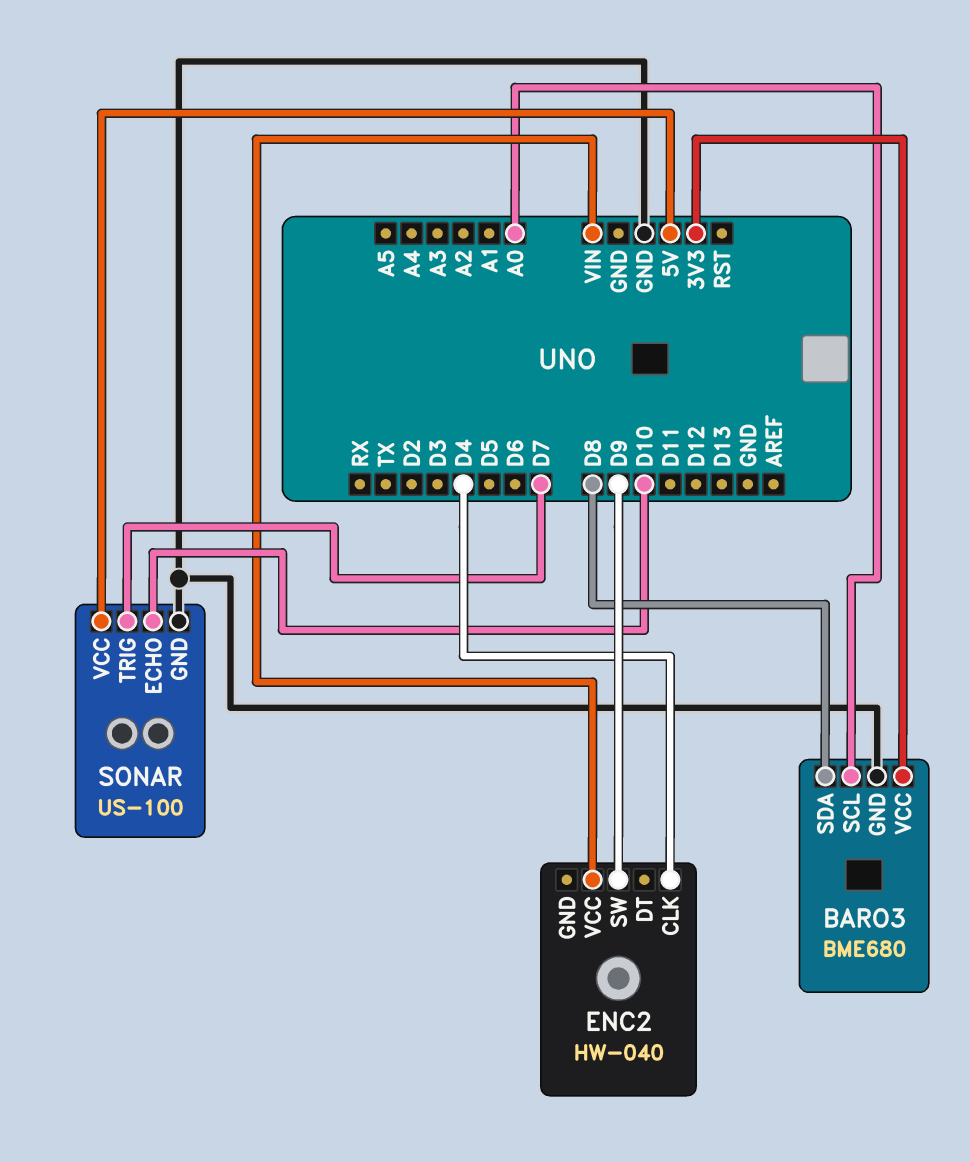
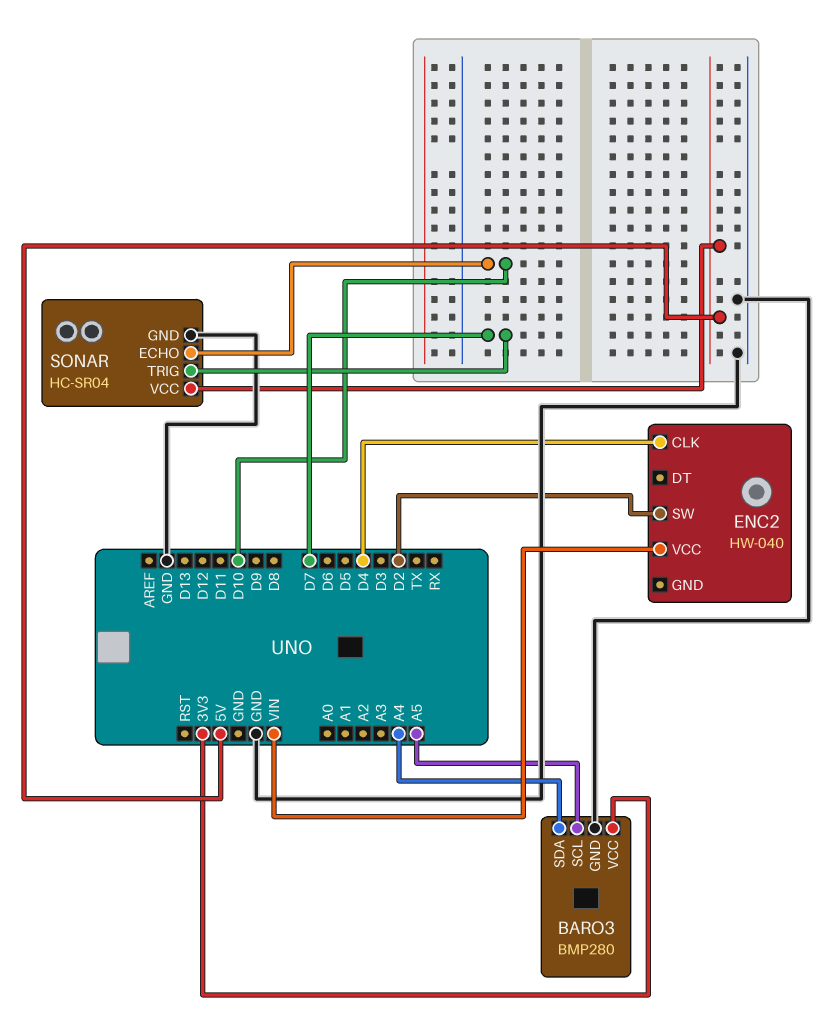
BARO3: BME680 -> BMP280
BARO3 pin SCL: A0 -> A5
BARO3 pin SDA: D8 -> A4
ENC2 pin SW: D9 -> D2
SONAR: US-100 -> HC-SR04

